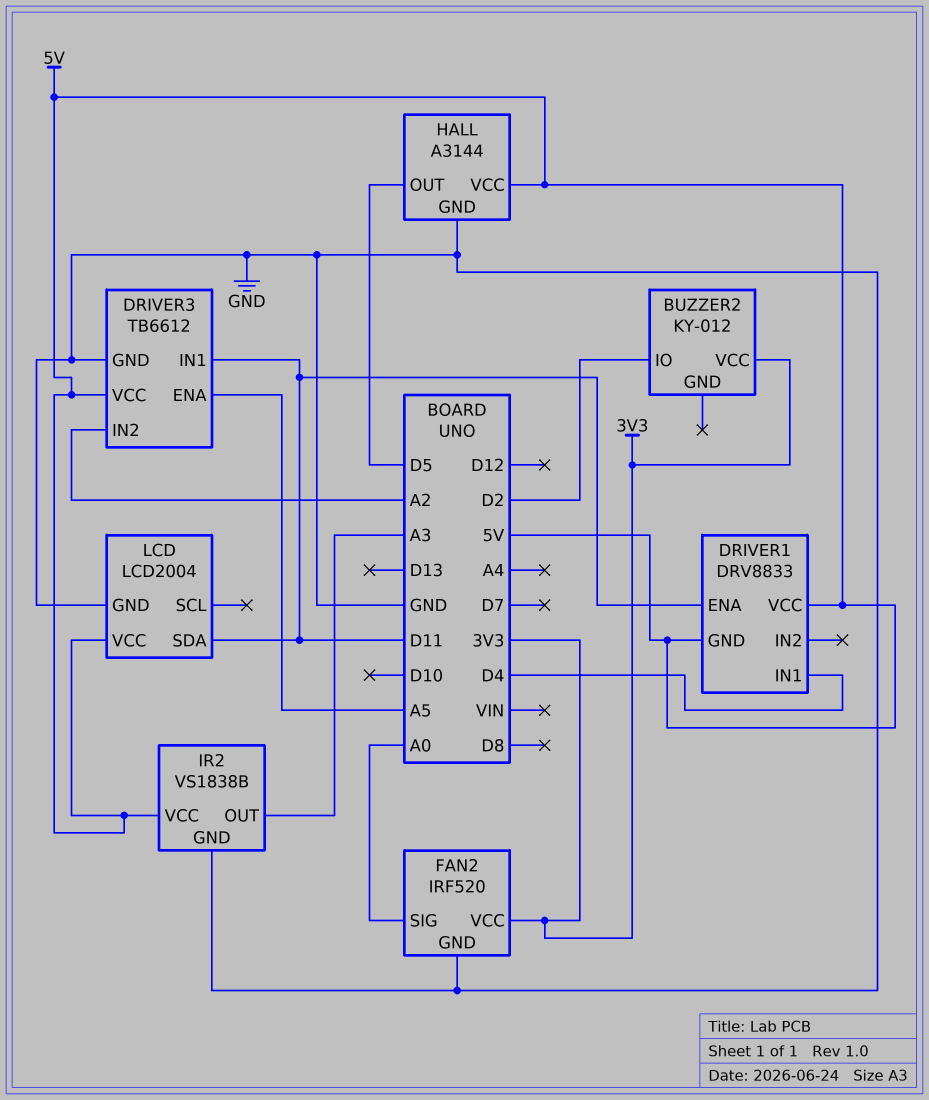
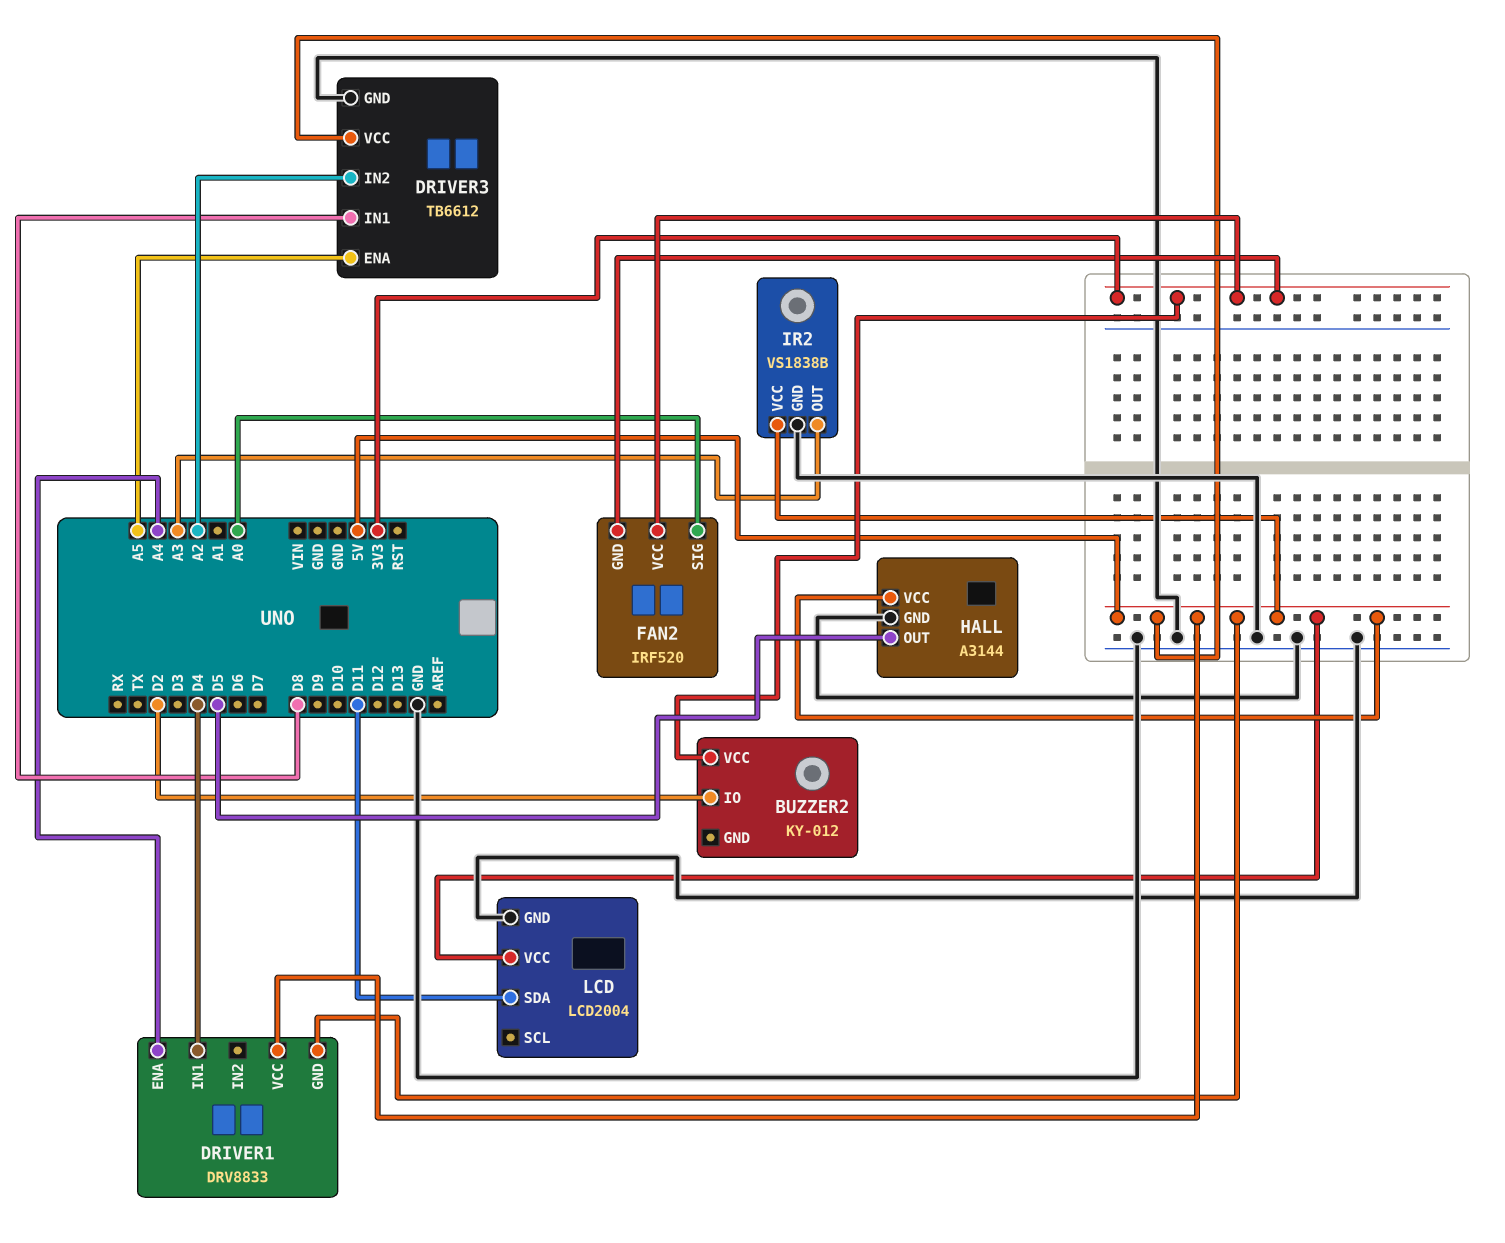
DRIVER1 pin ENA: D11 -> A4
DRIVER3 pin IN1: D11 -> D8
FAN2 pin GND: GND -> 3V3

